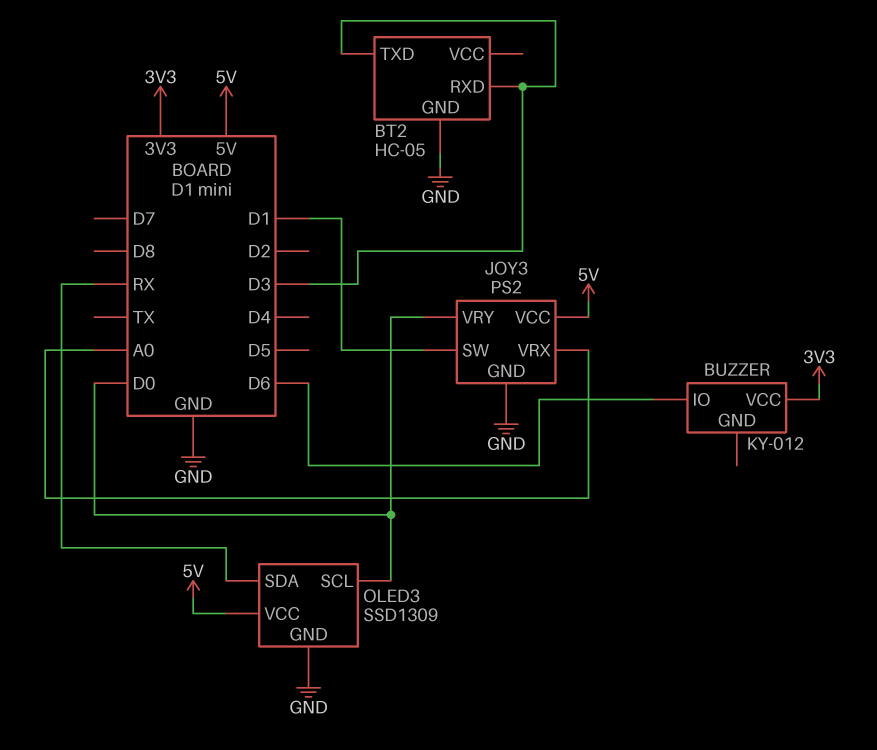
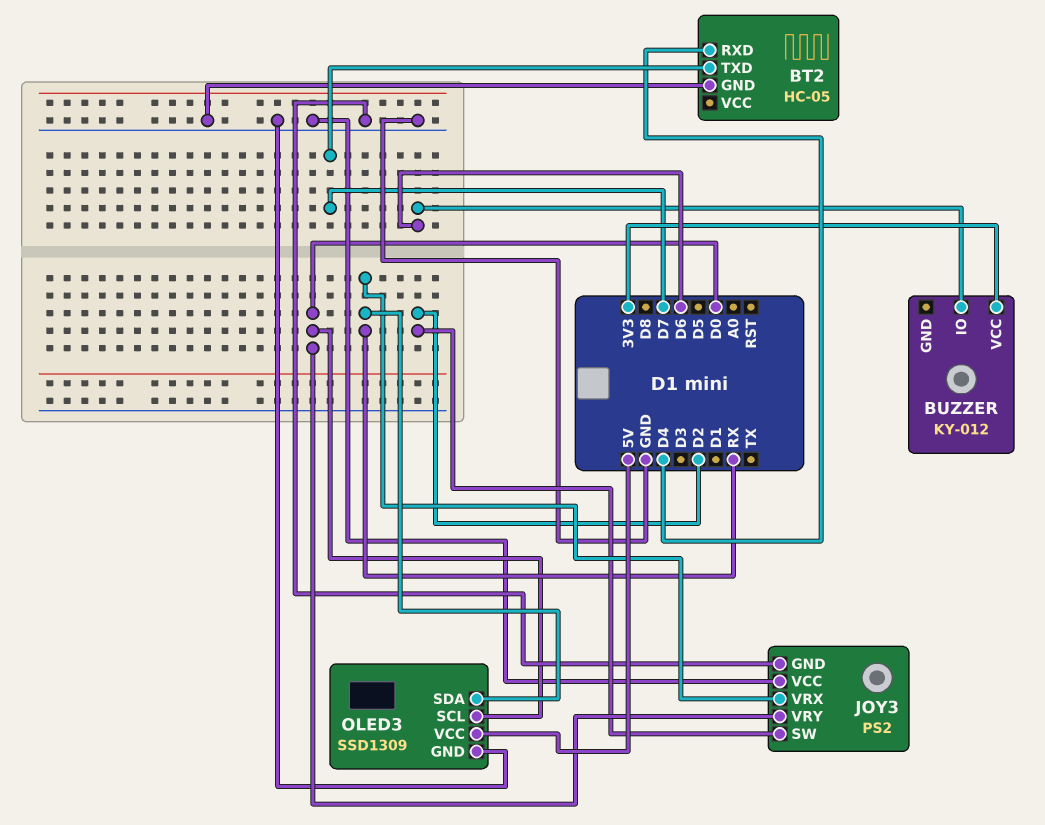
BT2 pin RXD: D3 -> D4
BT2 pin TXD: D3 -> D7
JOY3 pin SW: D1 -> D2
JOY3 pin VCC: 5V -> GND
JOY3 pin VRX: A0 -> RX

